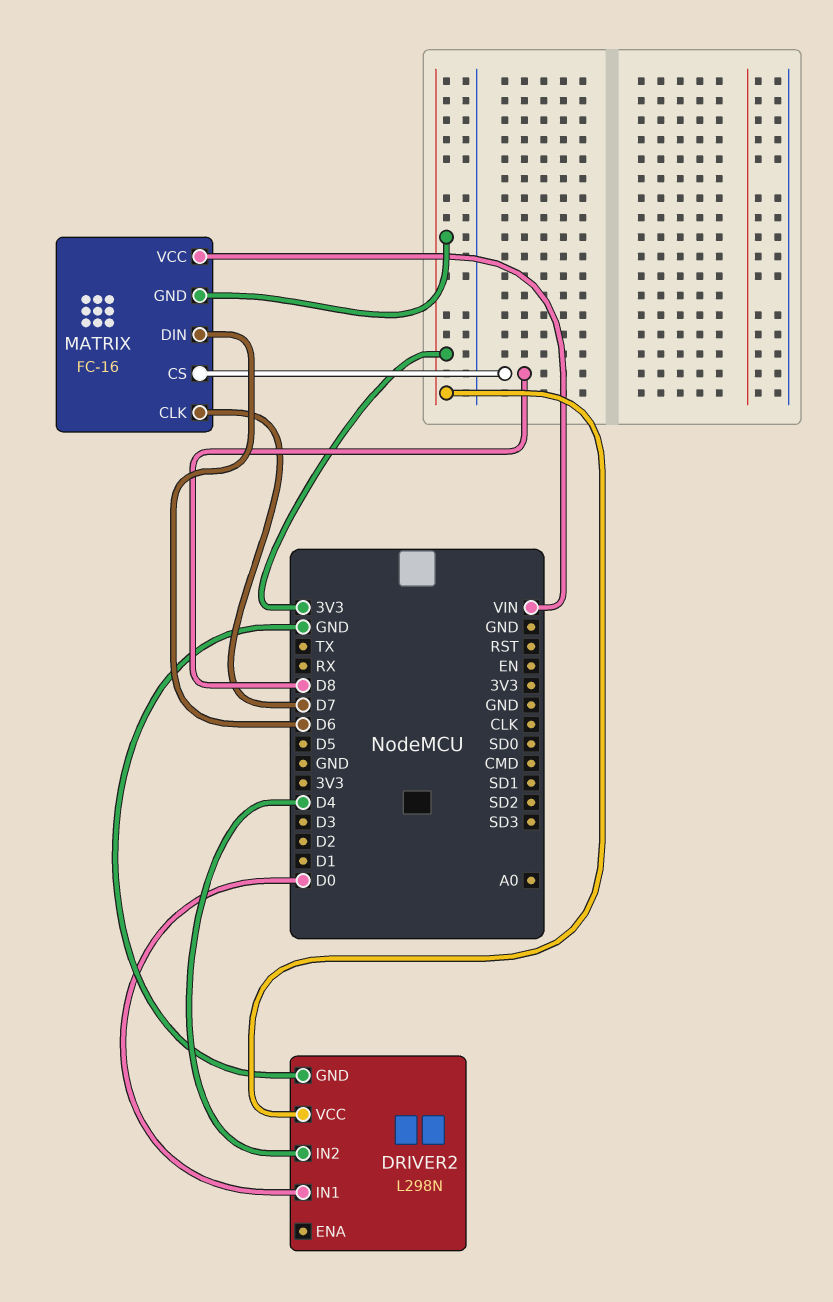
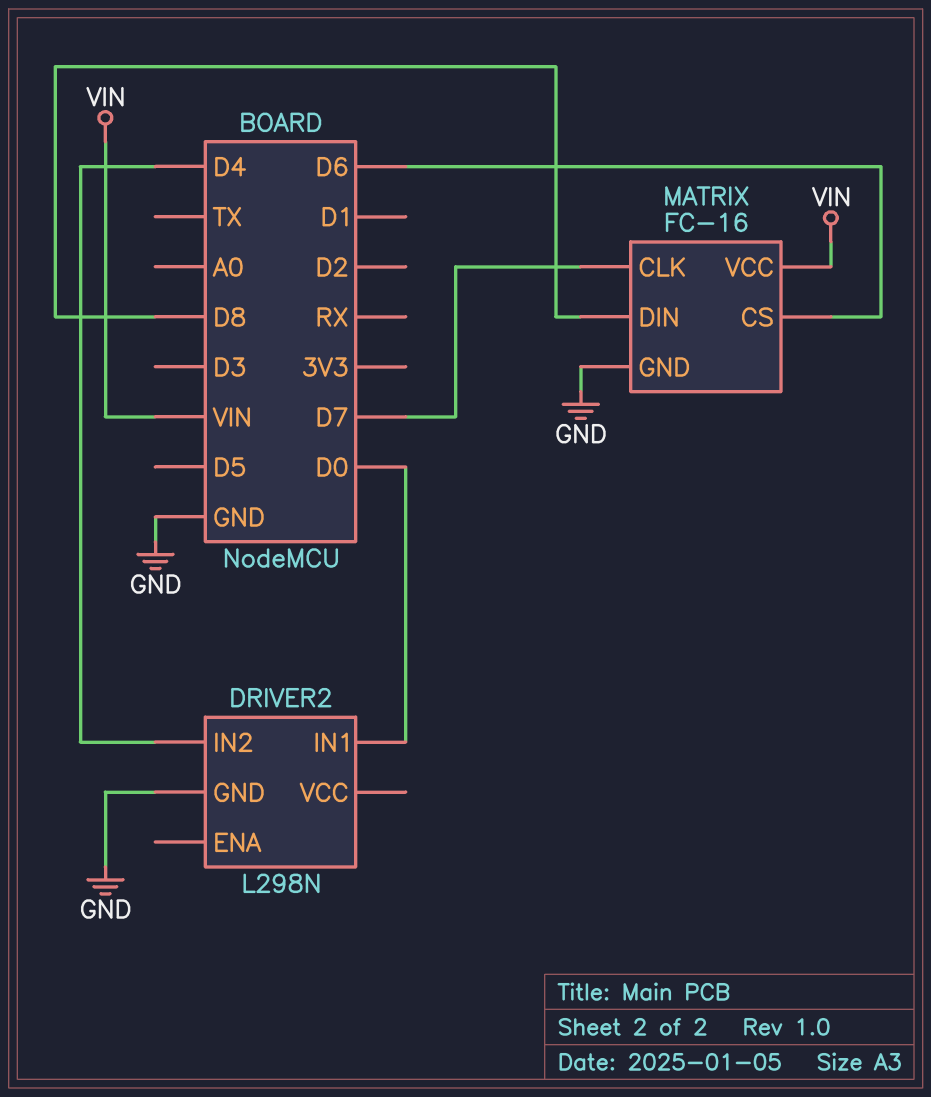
DRIVER2 pin VCC: 3V3 -> none
MATRIX pin CS: D8 -> D6
MATRIX pin DIN: D6 -> D8
MATRIX pin GND: 3V3 -> GND

